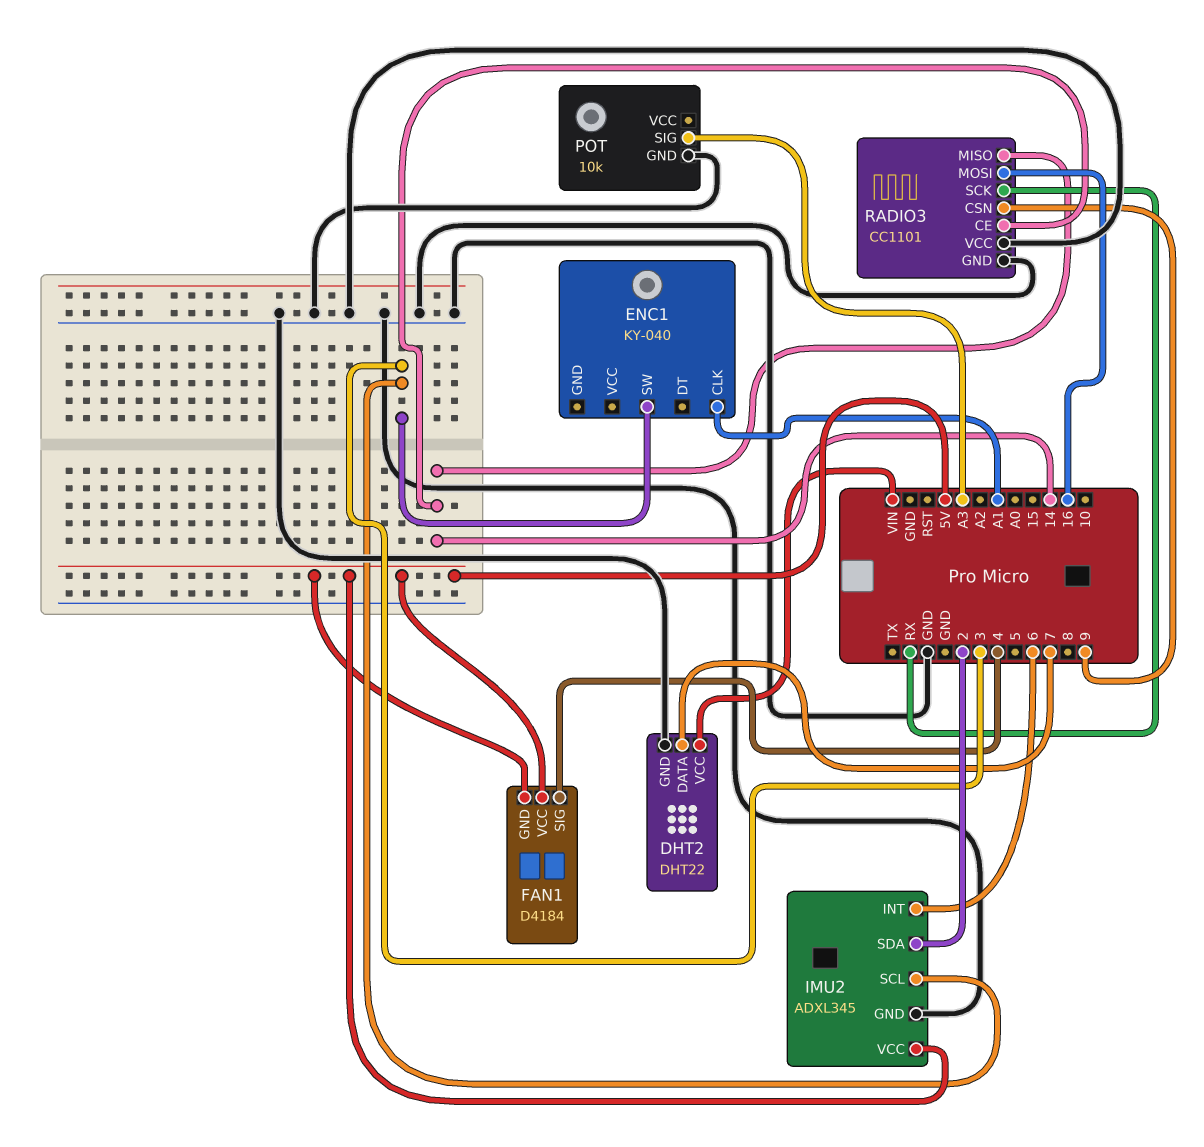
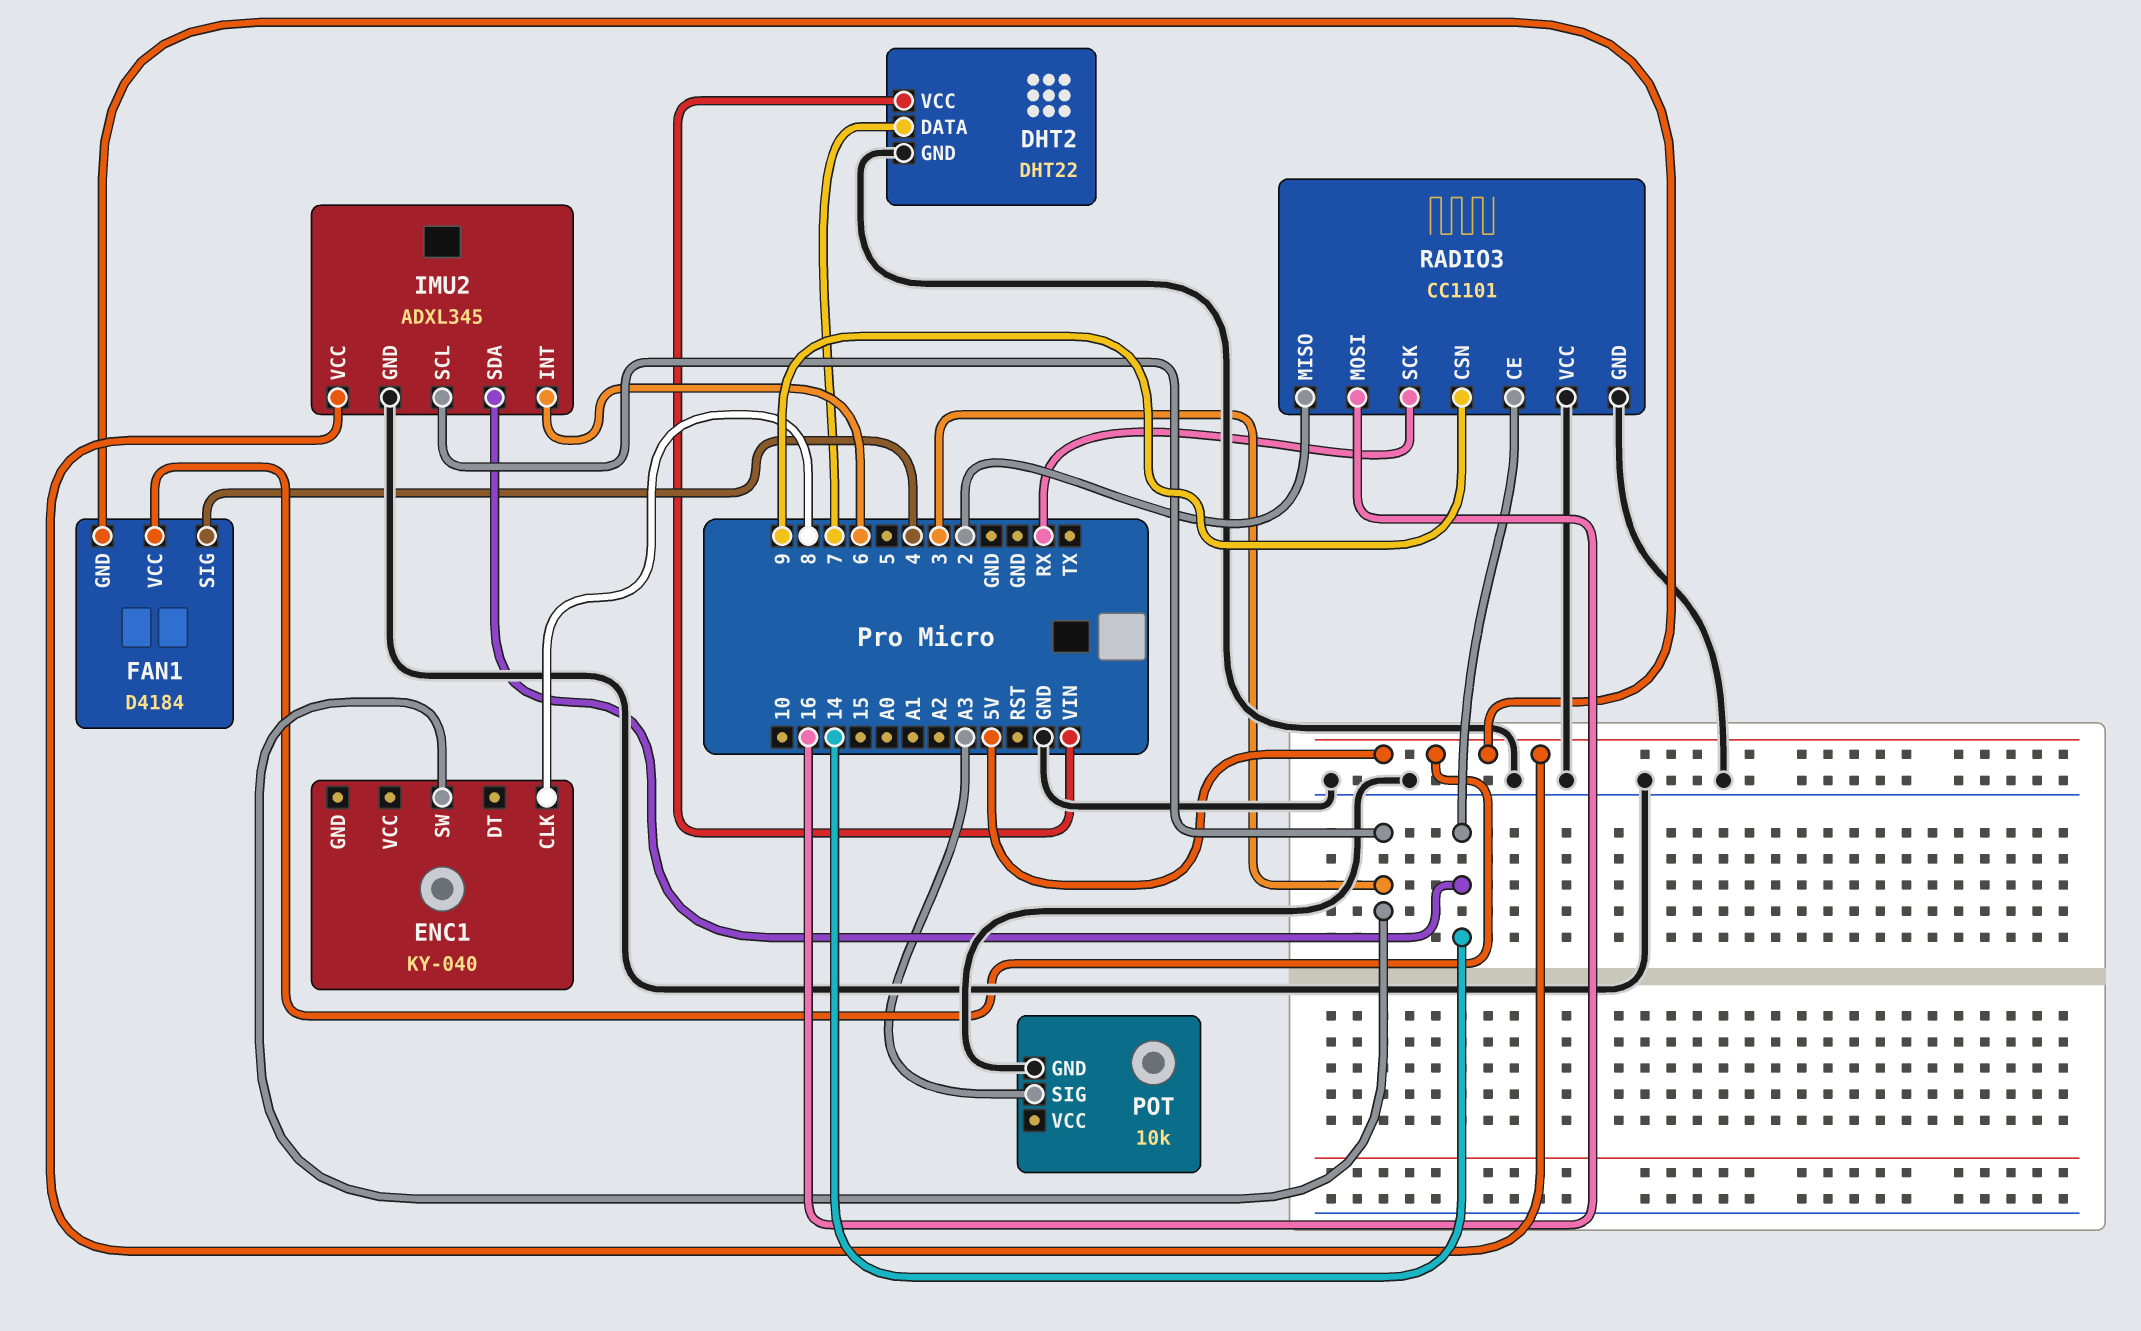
ENC1 pin CLK: A1 -> 8
IMU2 pin SDA: 2 -> 14
RADIO3 pin MISO: 14 -> 2

